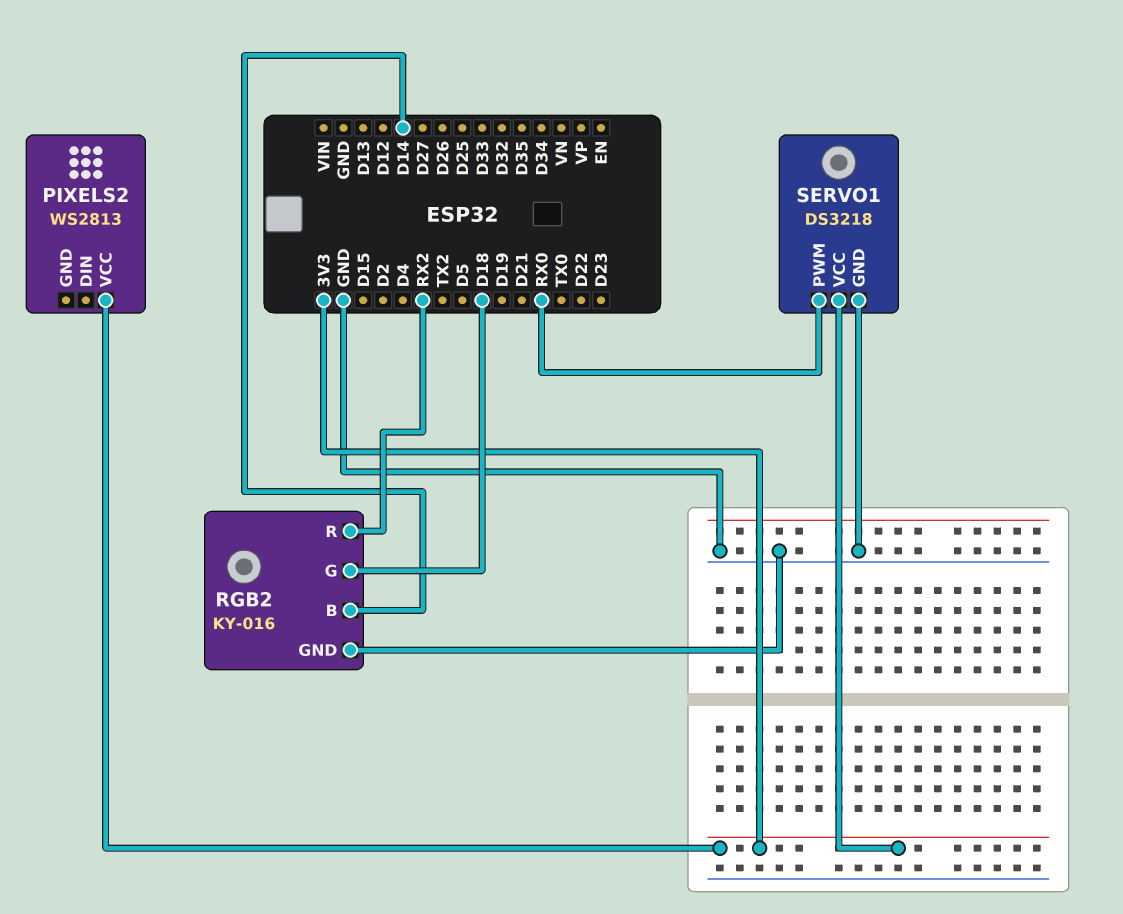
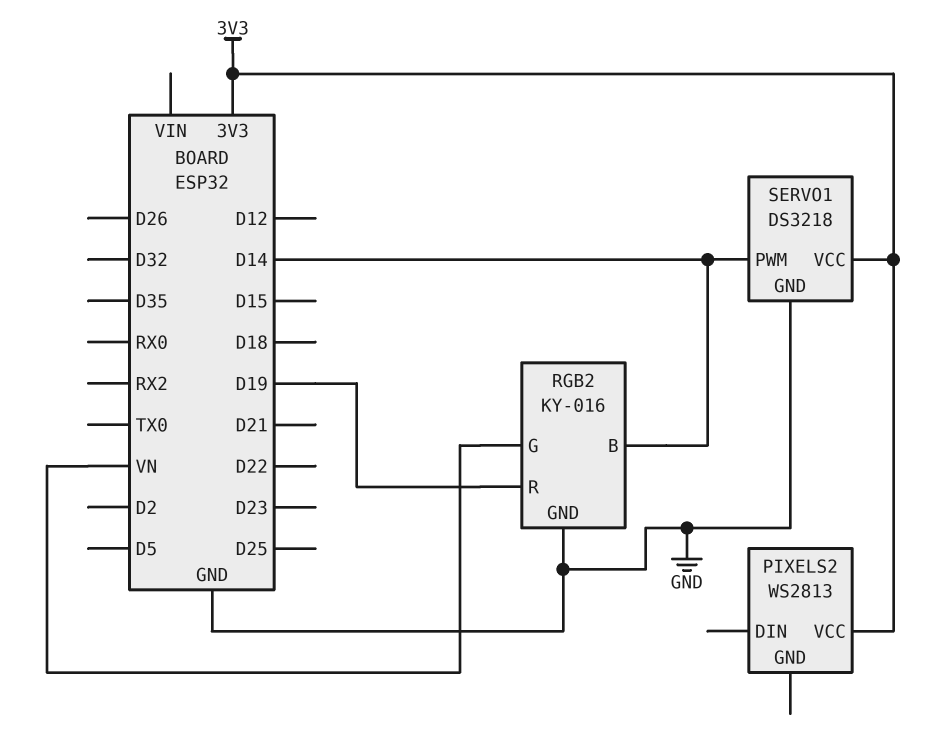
RGB2 pin G: D18 -> VN
RGB2 pin R: RX2 -> D19
SERVO1 pin PWM: RX0 -> D14

